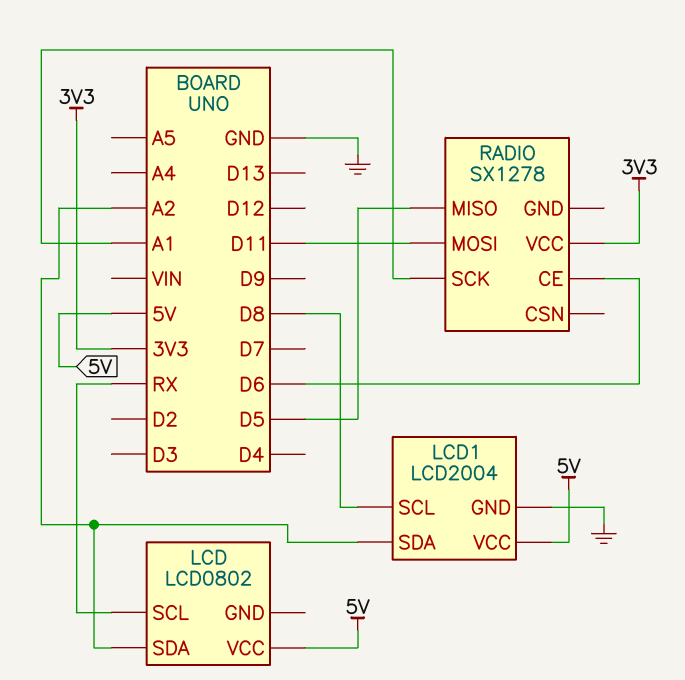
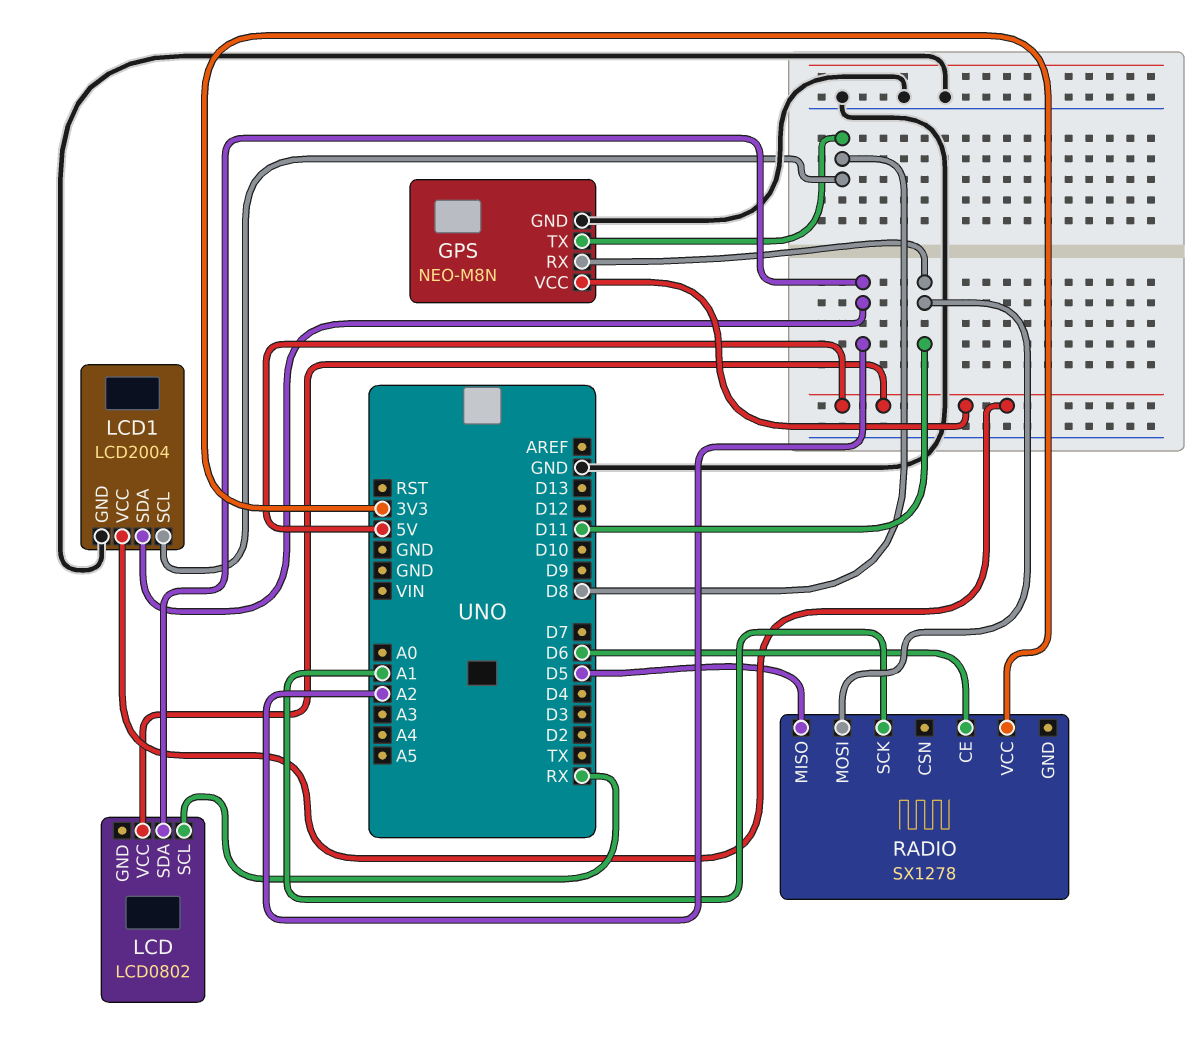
GPS: none -> NEO-M8N
GPS pin GND: none -> GND
GPS pin RX: none -> D11
GPS pin TX: none -> D8
GPS pin VCC: none -> 5V

